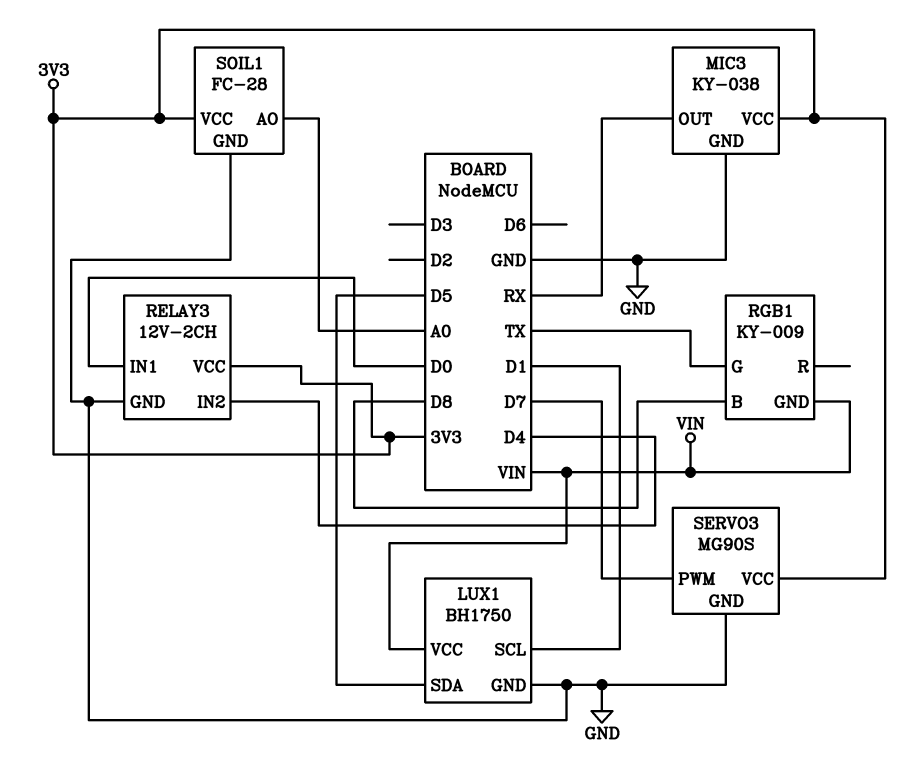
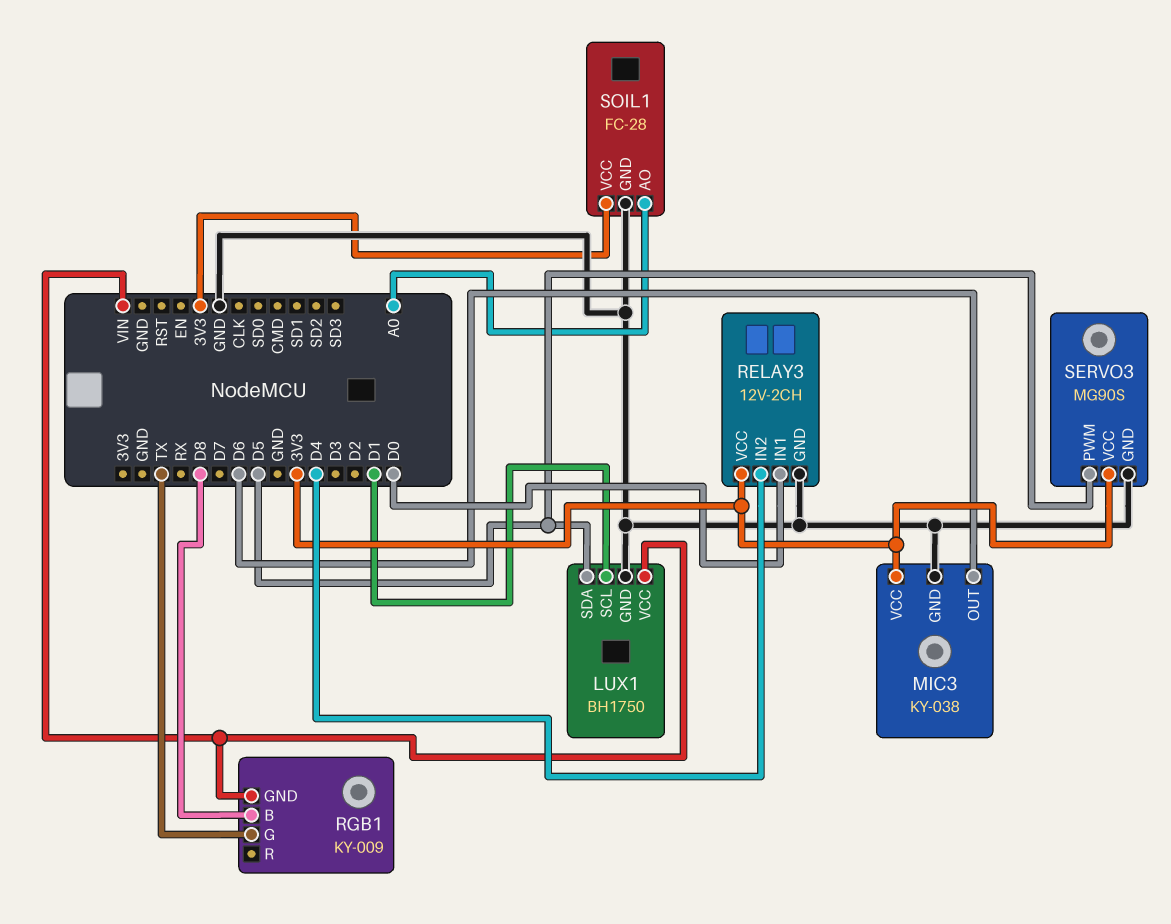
MIC3 pin OUT: RX -> D6
SERVO3 pin PWM: D7 -> D5

